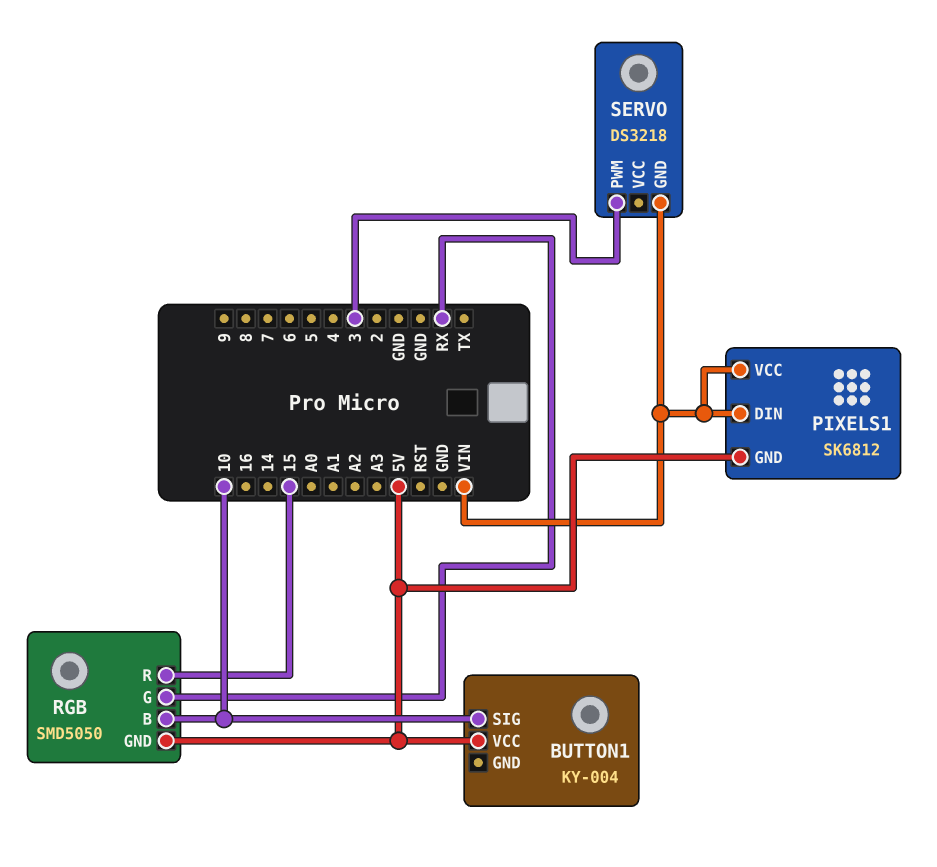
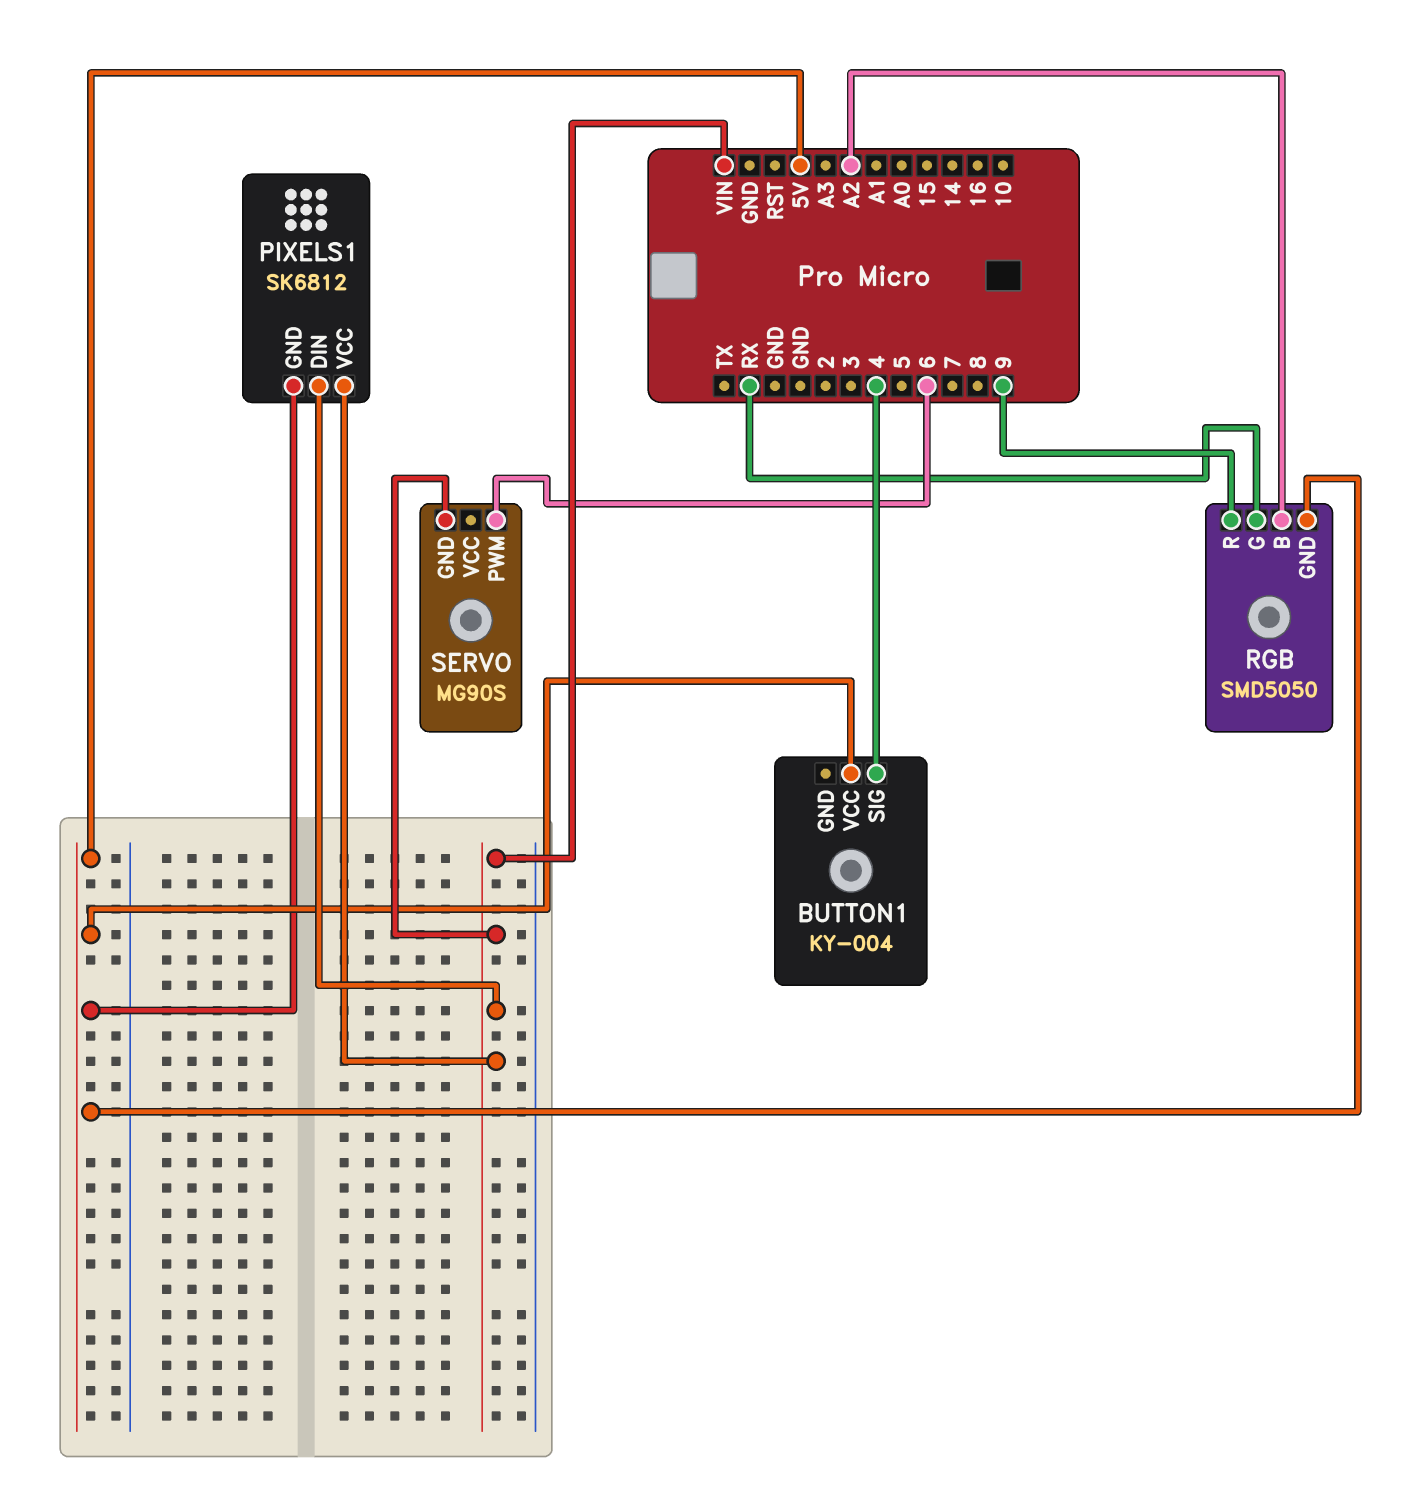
BUTTON1 pin SIG: 10 -> 4
RGB pin B: 10 -> A2
RGB pin R: 15 -> 9
SERVO: DS3218 -> MG90S
SERVO pin PWM: 3 -> 6

